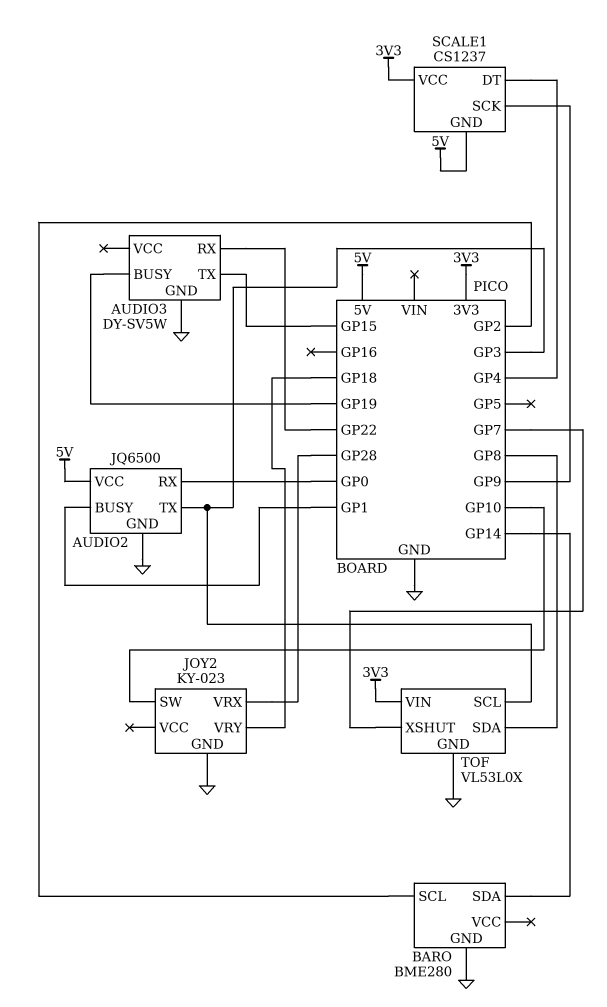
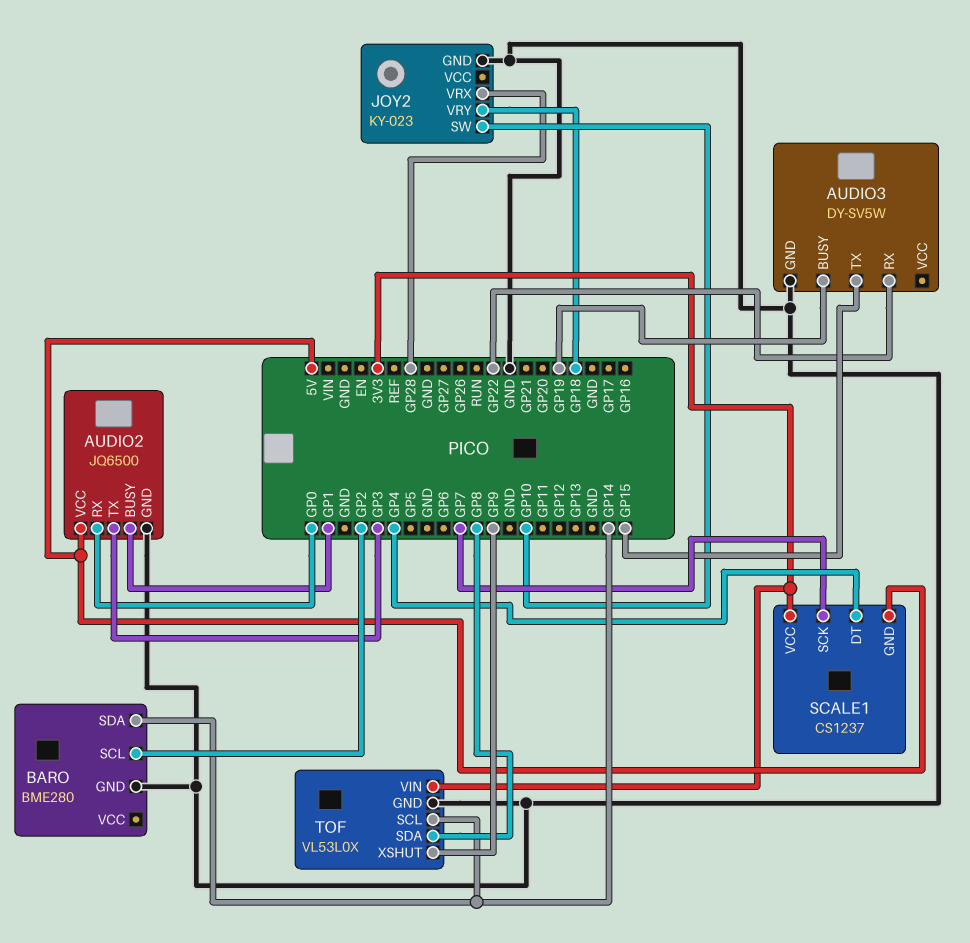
SCALE1 pin SCK: GP9 -> GP7
TOF pin SCL: GP3 -> GP14
TOF pin XSHUT: GP7 -> GP9

